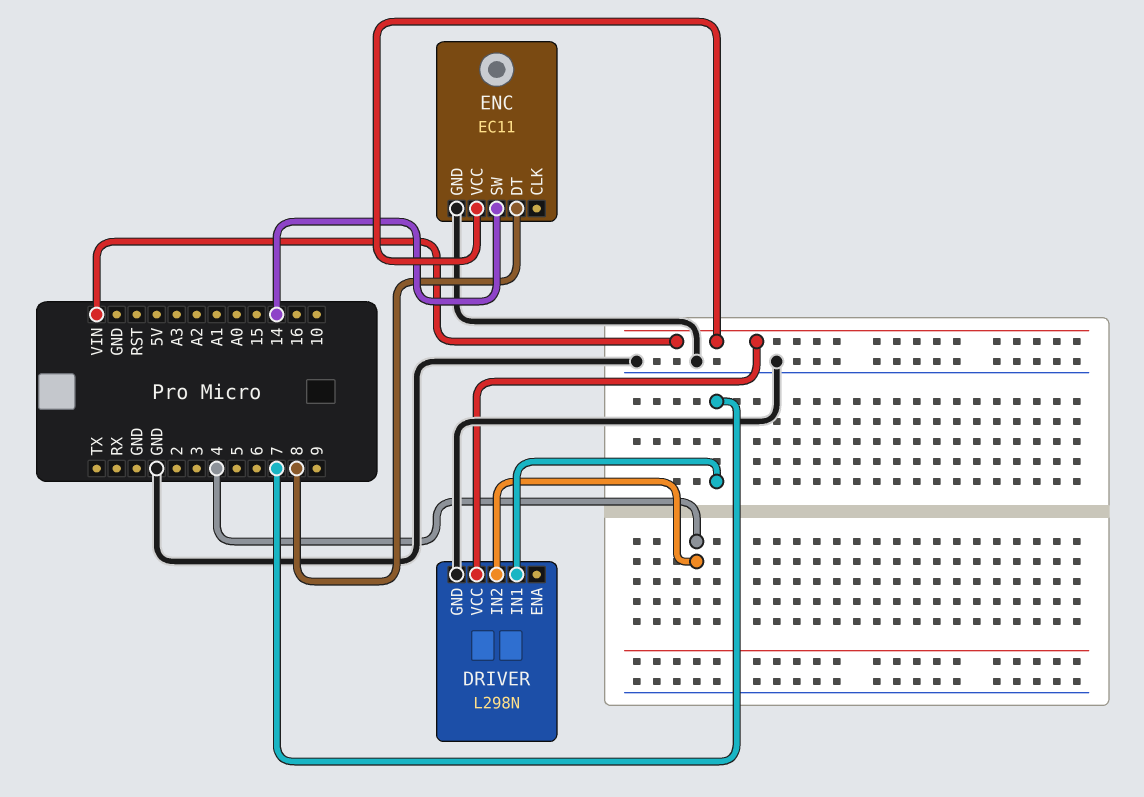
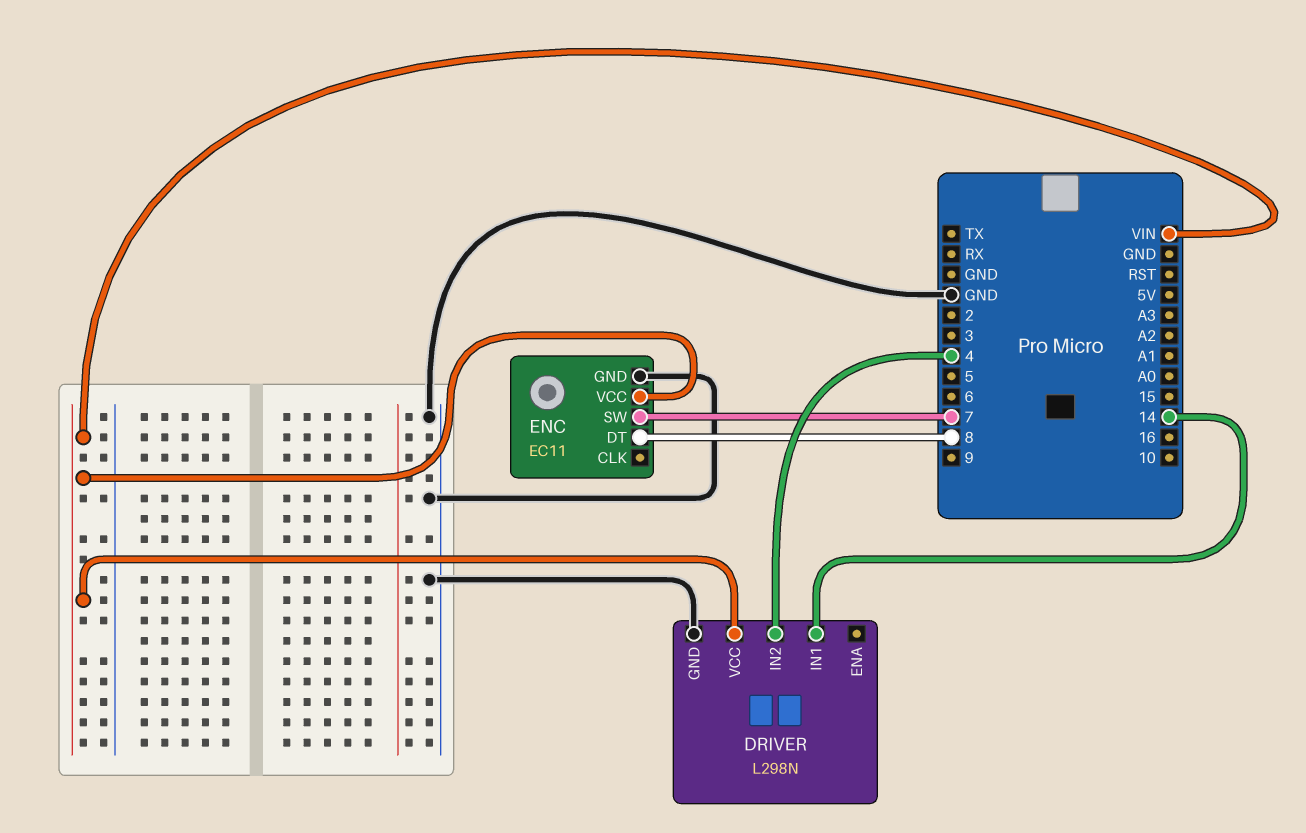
DRIVER pin IN1: 7 -> 14
ENC pin SW: 14 -> 7

